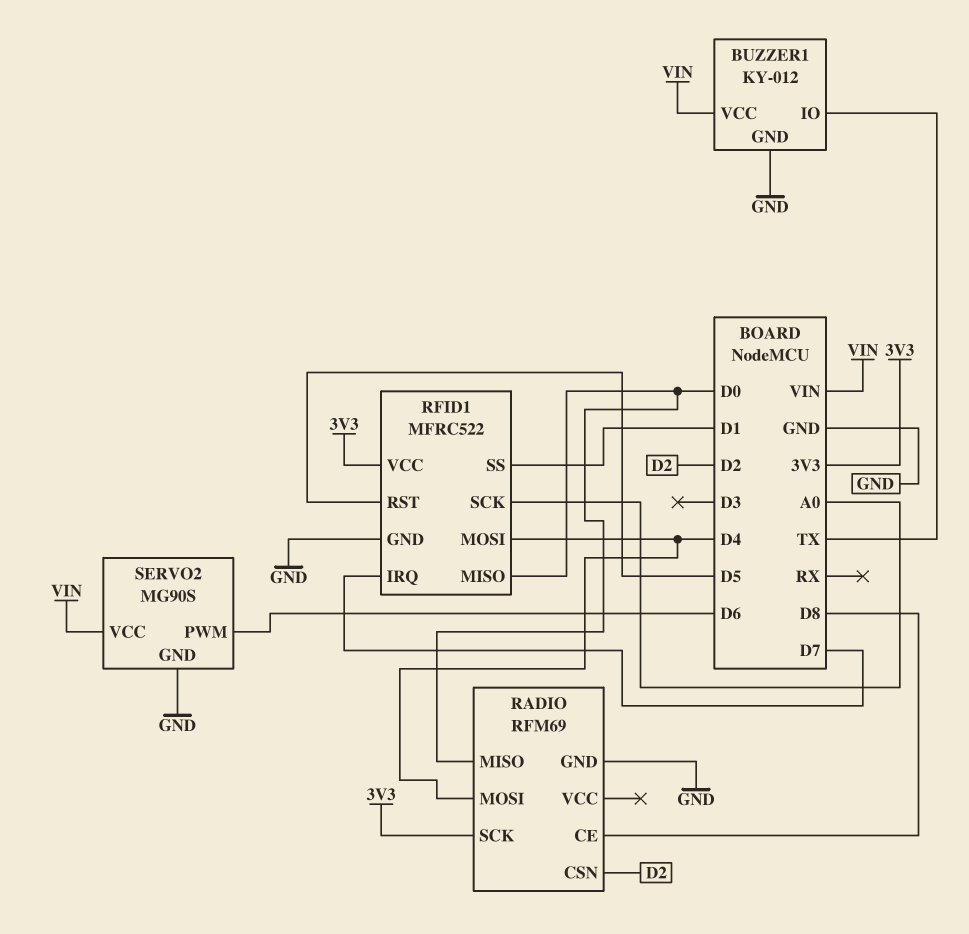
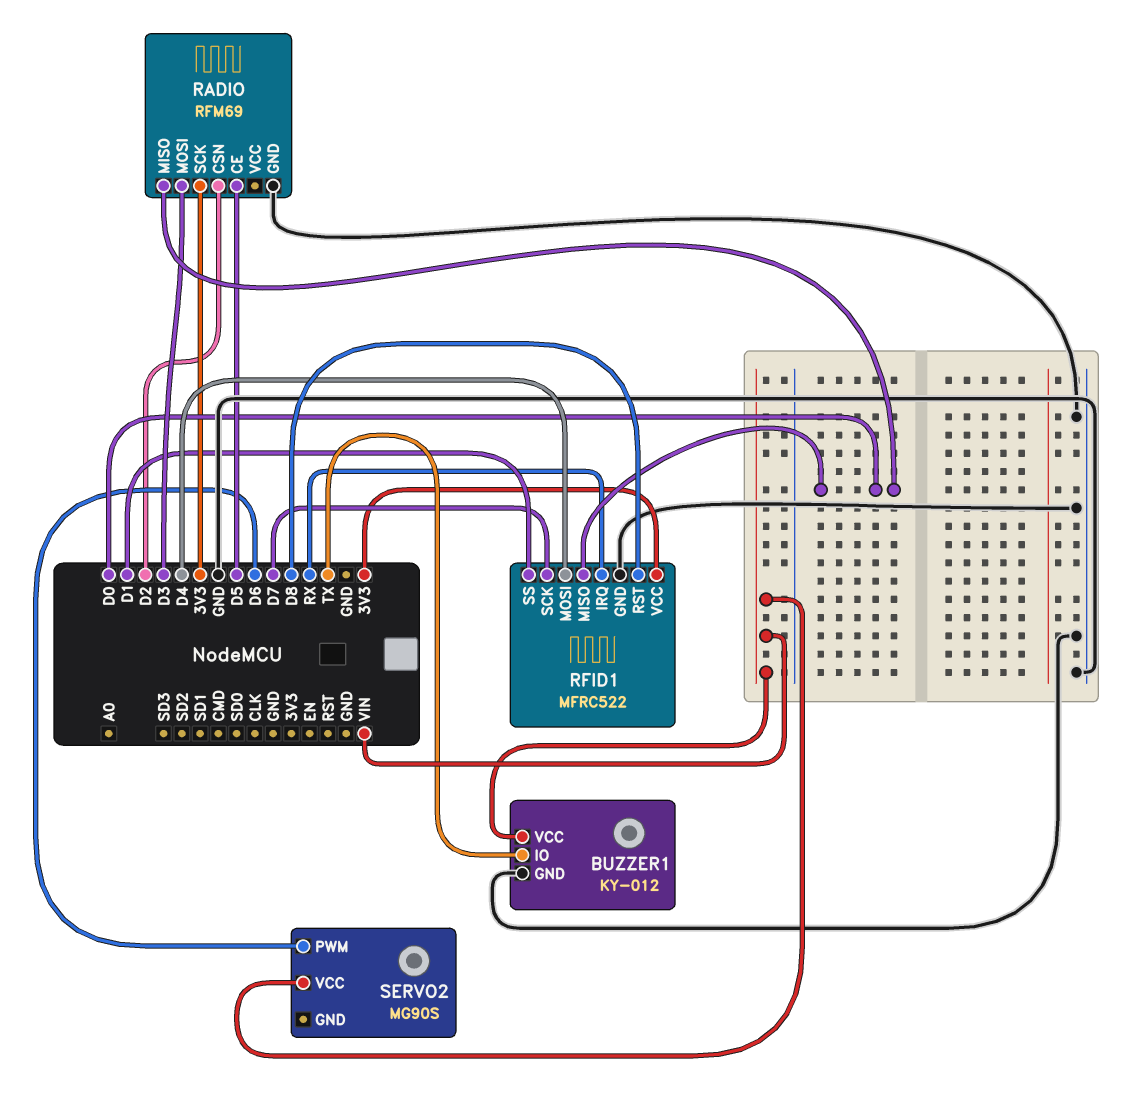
RADIO pin CE: D8 -> D5
RADIO pin MOSI: D4 -> D3
RFID1 pin IRQ: D7 -> RX
RFID1 pin RST: D5 -> D8
RFID1 pin SCK: A0 -> D7
SERVO2 pin GND: GND -> none

